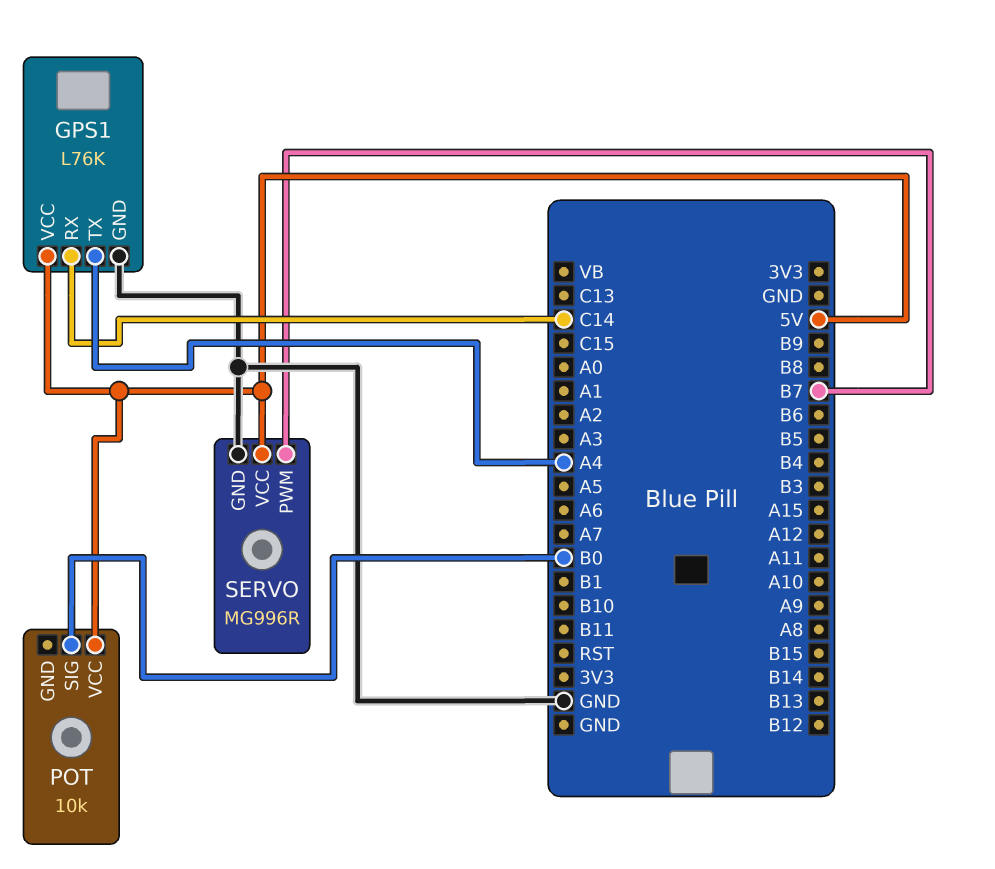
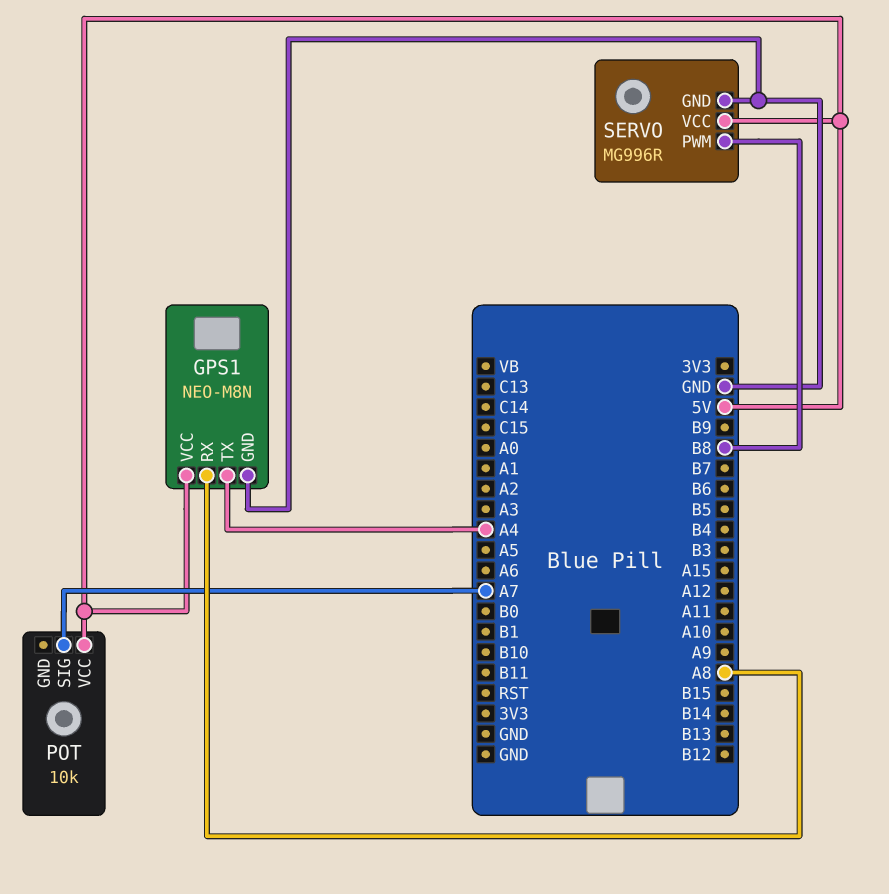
GPS1: L76K -> NEO-M8N
GPS1 pin RX: C14 -> A8
POT pin SIG: B0 -> A7
SERVO pin PWM: B7 -> B8

